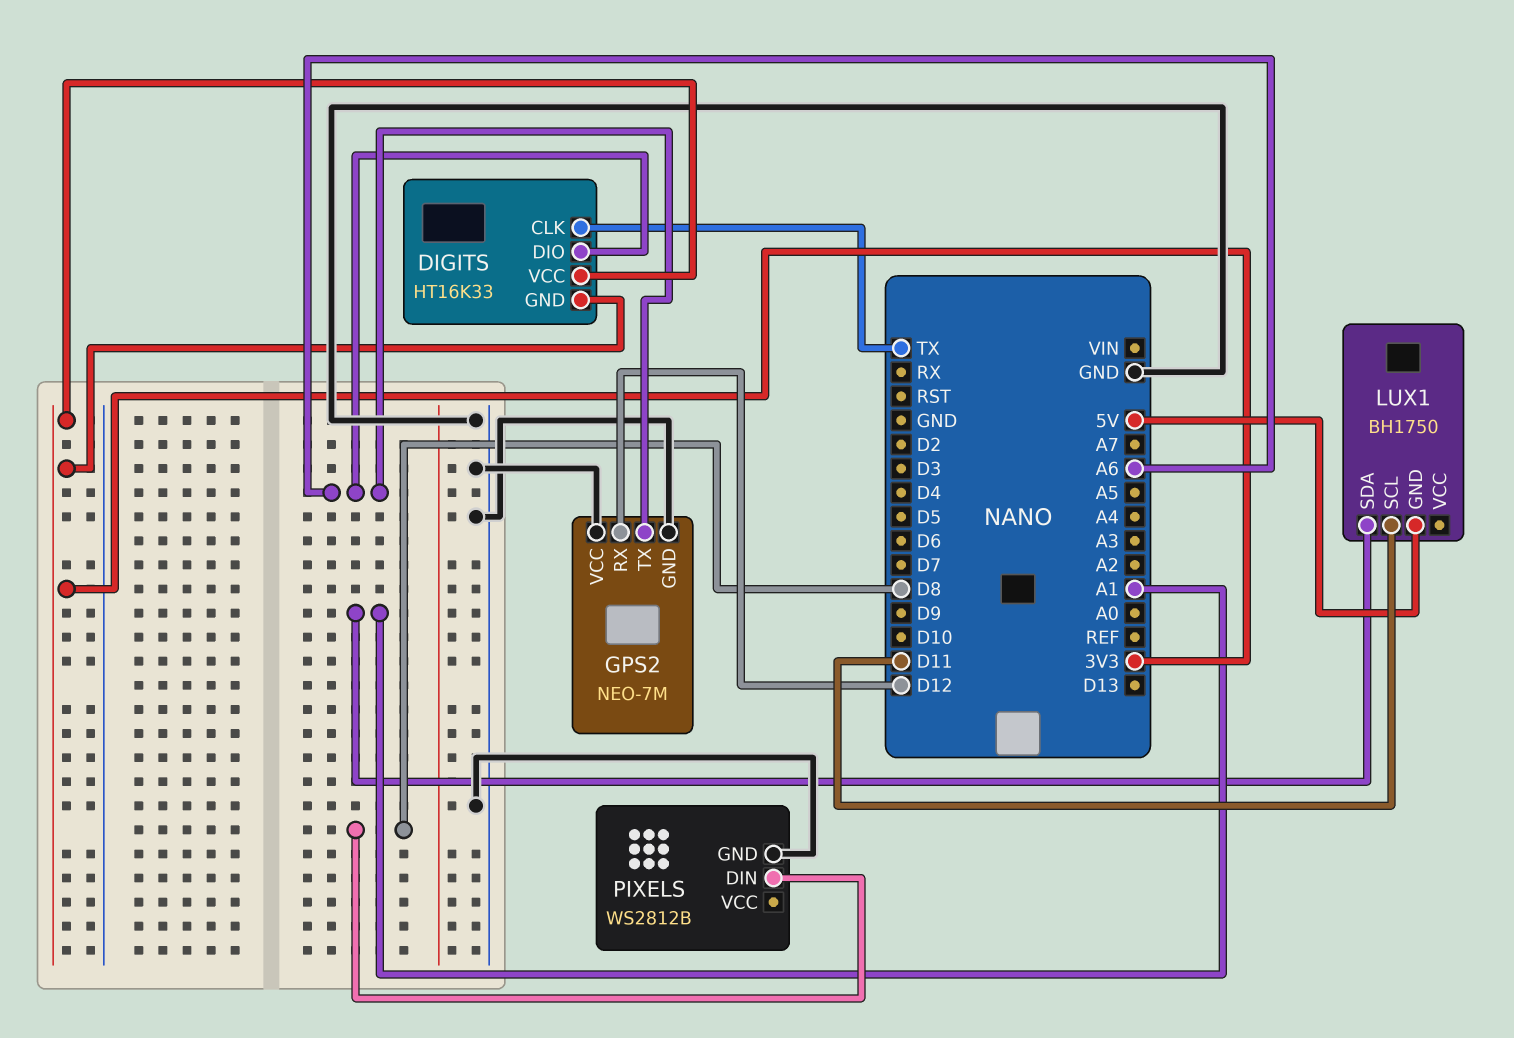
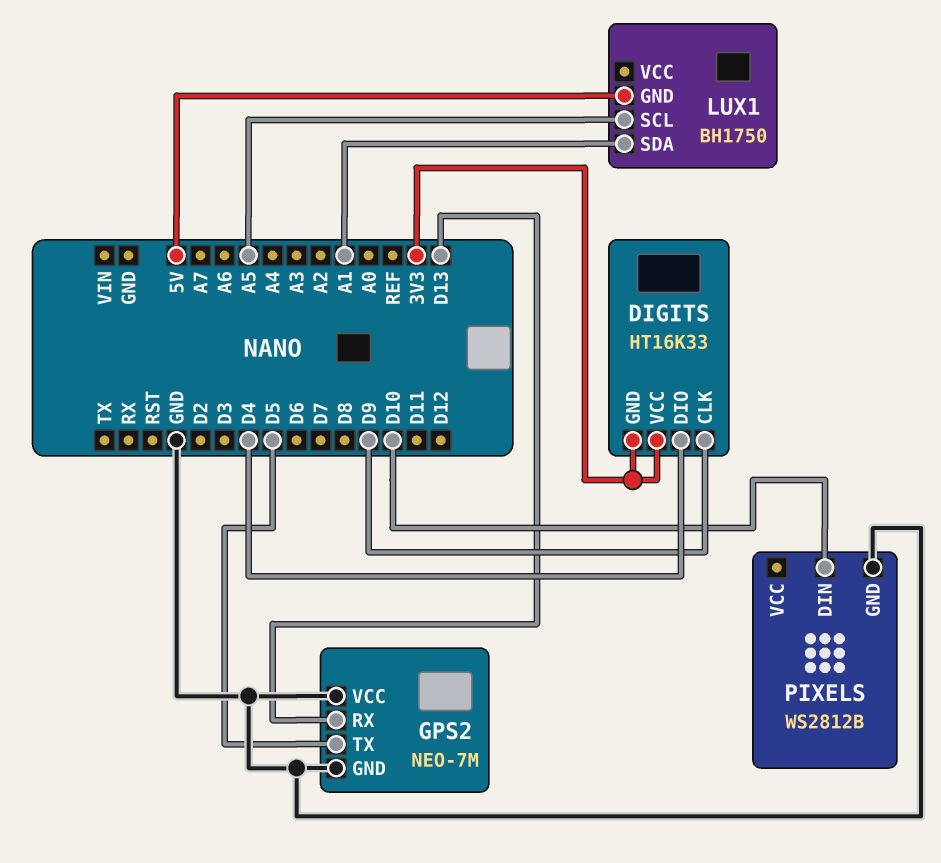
DIGITS pin CLK: TX -> D9
DIGITS pin DIO: A6 -> D4
GPS2 pin RX: D12 -> D13
GPS2 pin TX: A6 -> D5
LUX1 pin SCL: D11 -> A5
PIXELS pin DIN: D8 -> D10

